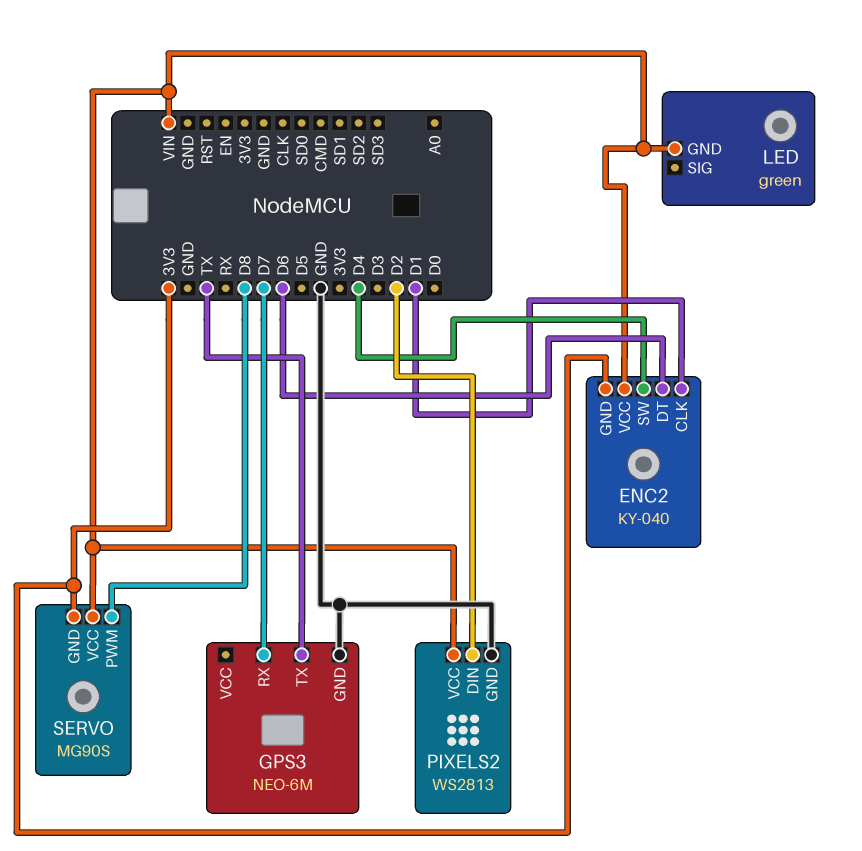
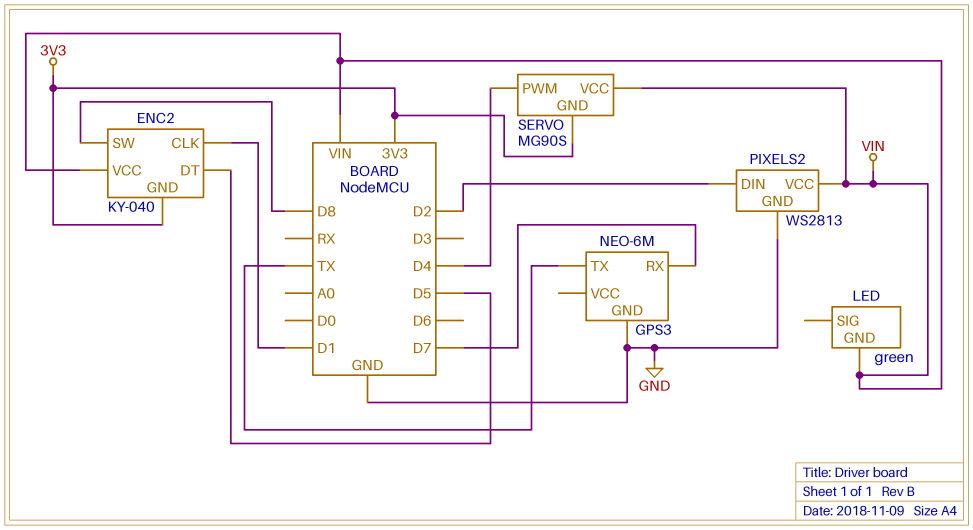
ENC2 pin DT: D6 -> D5
ENC2 pin SW: D4 -> D8
SERVO pin PWM: D8 -> D4

